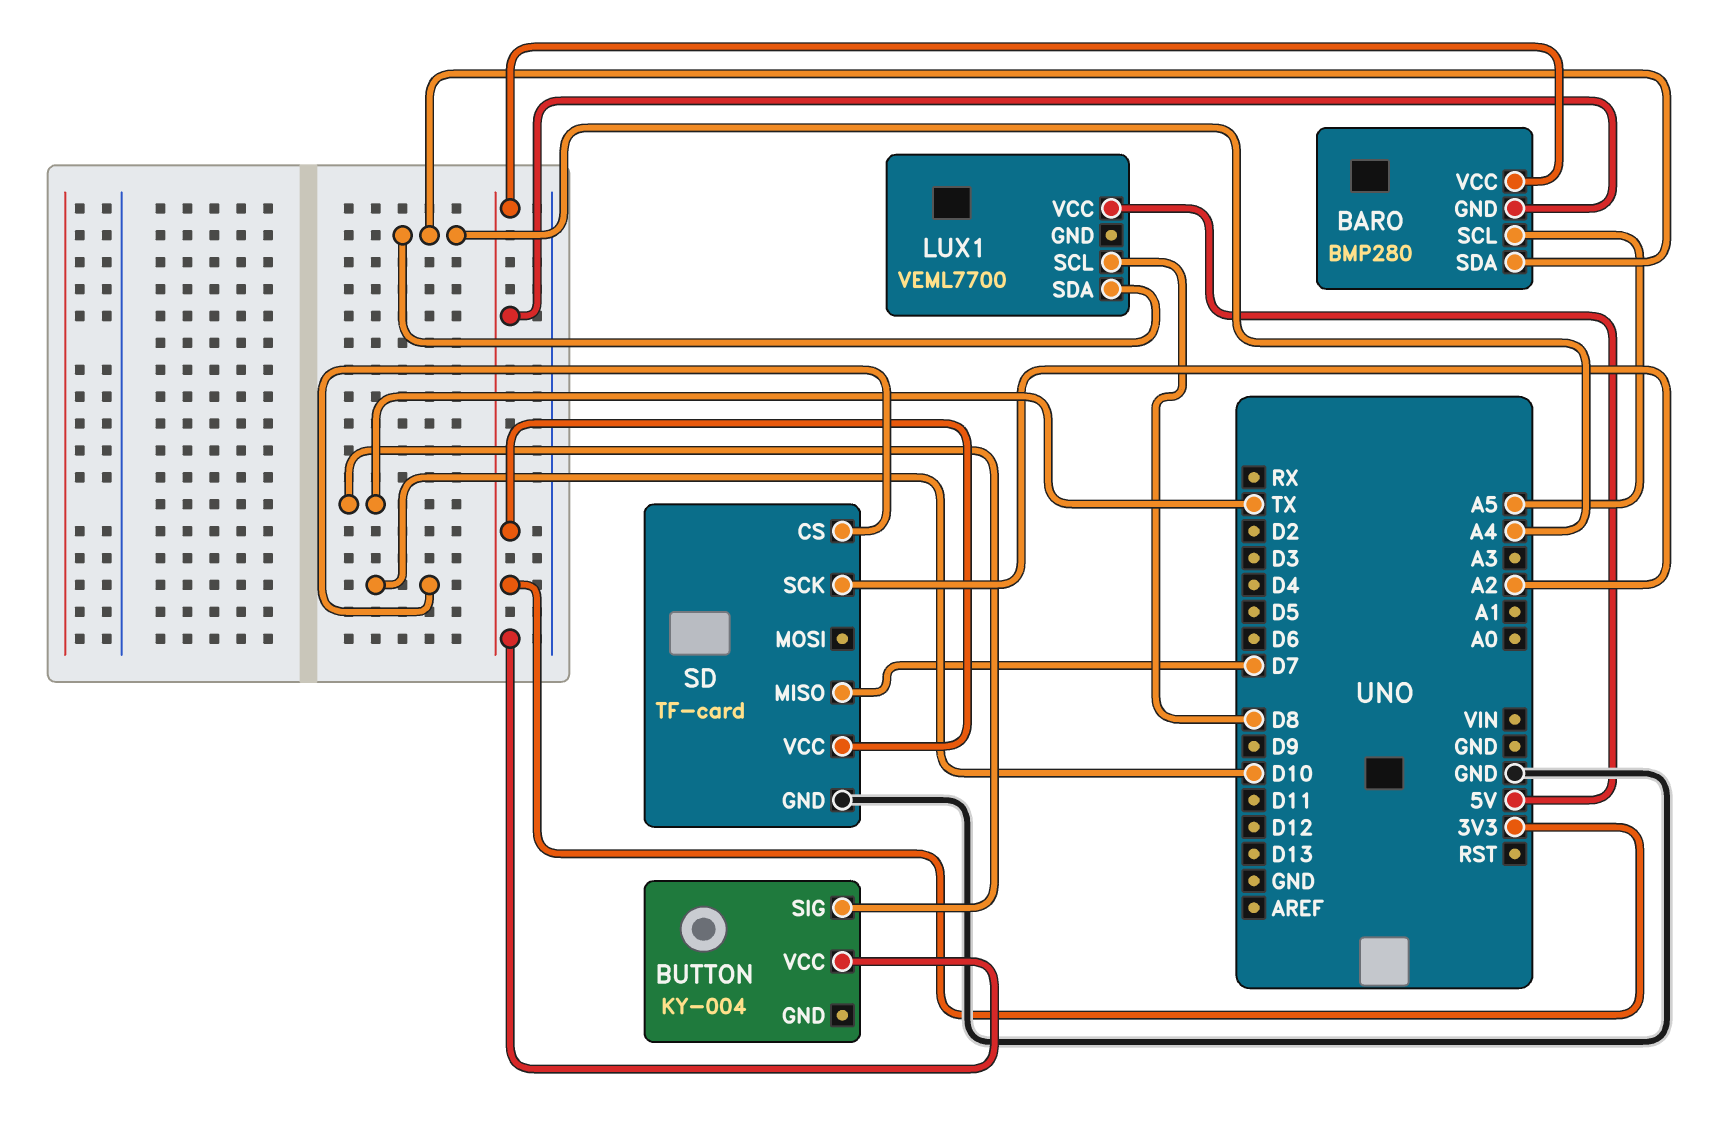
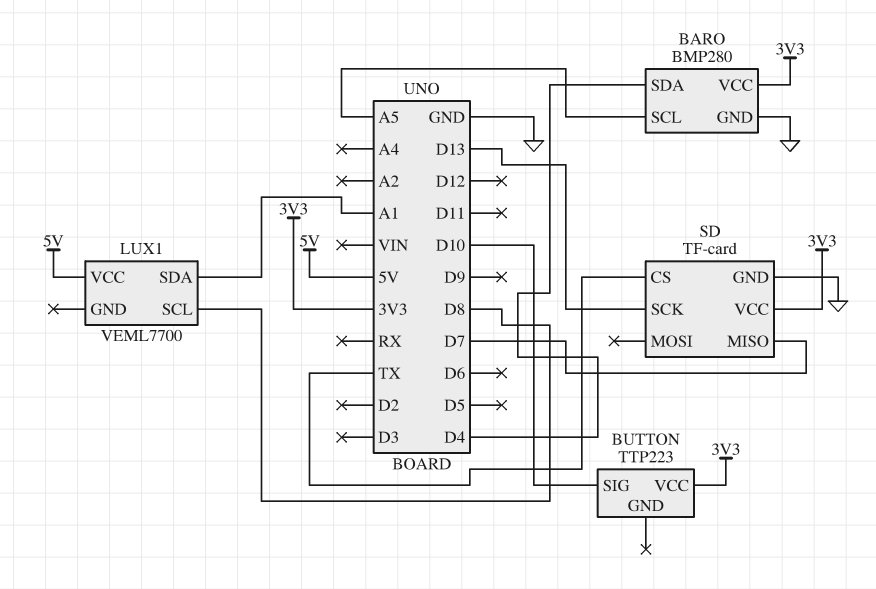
BARO pin GND: 3V3 -> GND
BARO pin SDA: A4 -> D4
BUTTON: KY-004 -> TTP223
BUTTON pin SIG: TX -> D10
LUX1 pin SDA: A4 -> A1
SD pin CS: D10 -> TX
SD pin SCK: A2 -> D13

